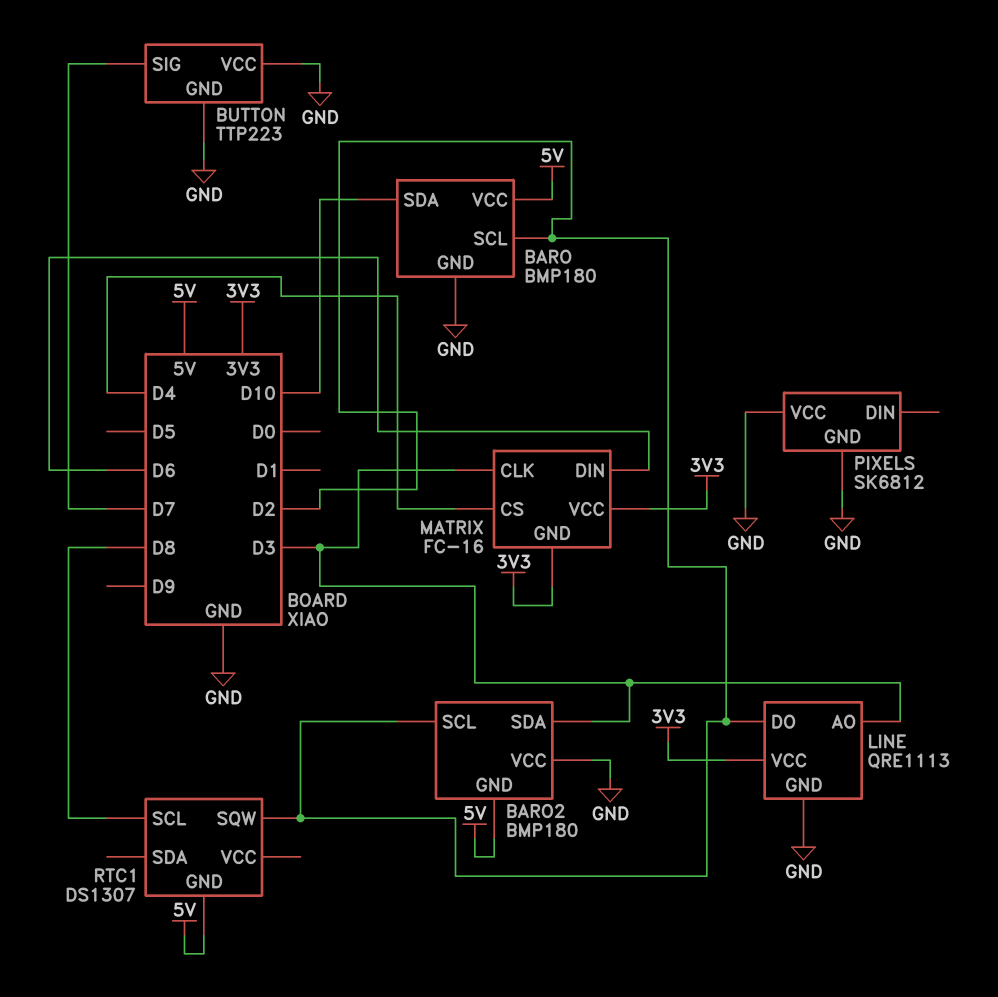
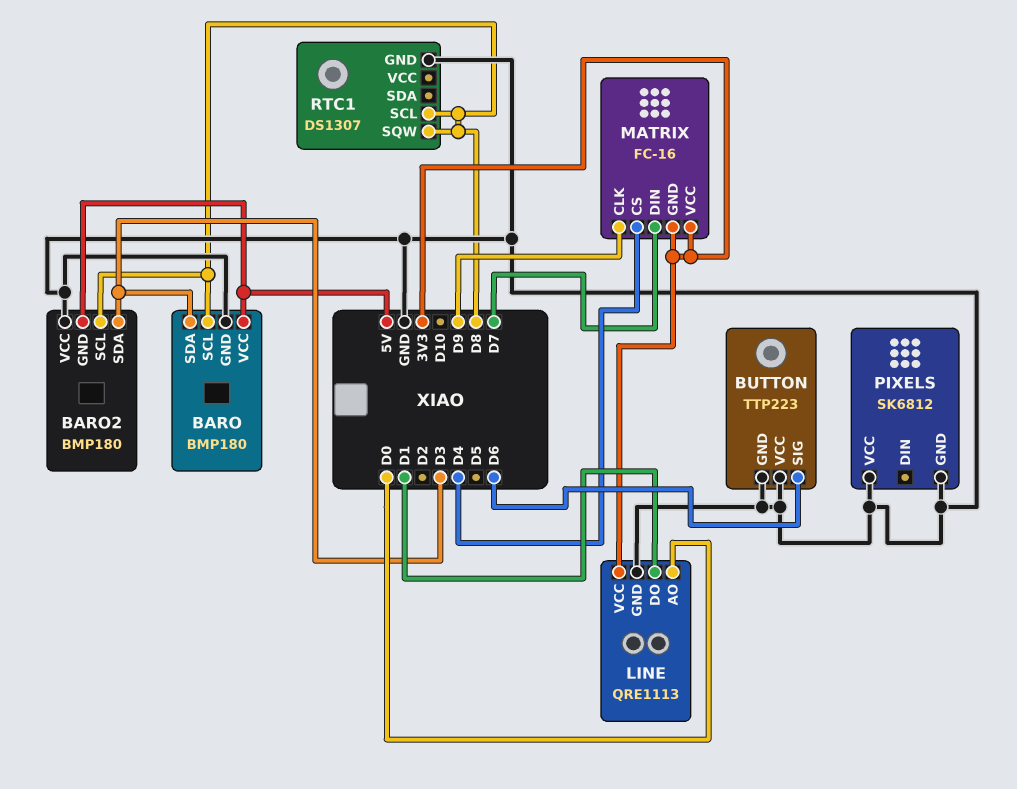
BARO pin SCL: D2 -> D8
BARO pin SDA: D10 -> D3
BARO2 pin SCL: D2 -> D8
BUTTON pin SIG: D7 -> D6
LINE pin AO: D3 -> D0
LINE pin DO: D2 -> D1
MATRIX pin CLK: D3 -> D9
MATRIX pin DIN: D6 -> D7
RTC1 pin GND: 5V -> GND
RTC1 pin SQW: D2 -> D8

